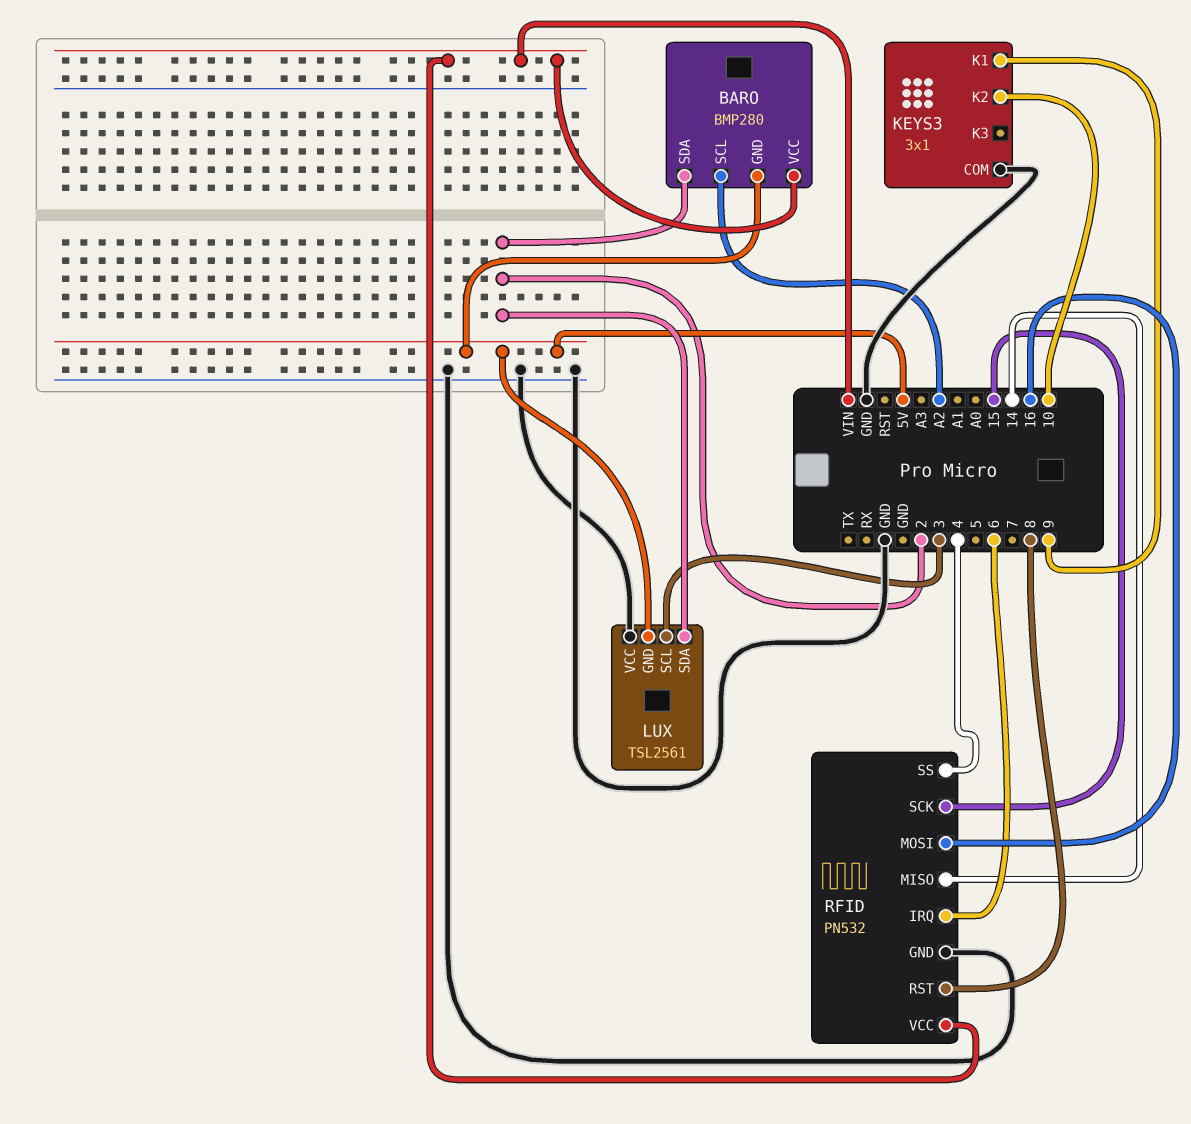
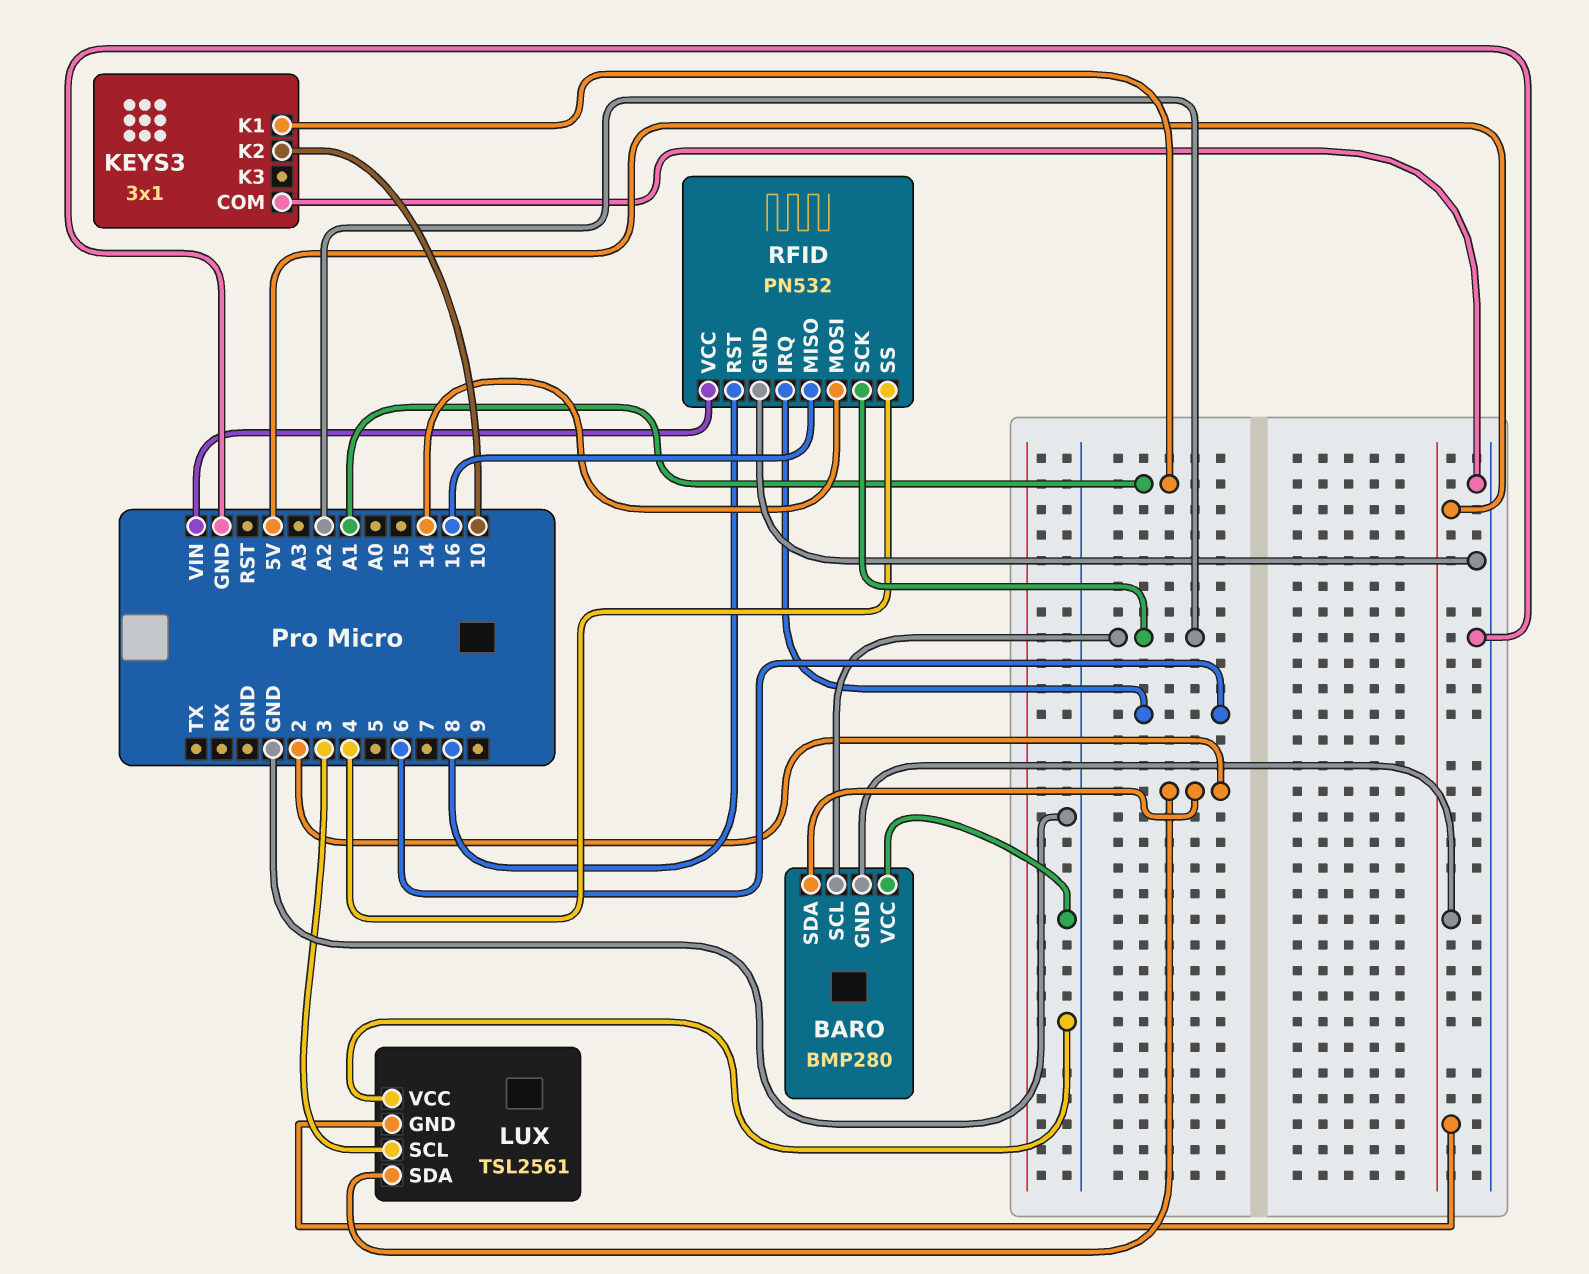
BARO pin VCC: VIN -> GND
KEYS3 pin K1: 9 -> A1
RFID pin MISO: 14 -> 16
RFID pin MOSI: 16 -> 14
RFID pin SCK: 15 -> A2

